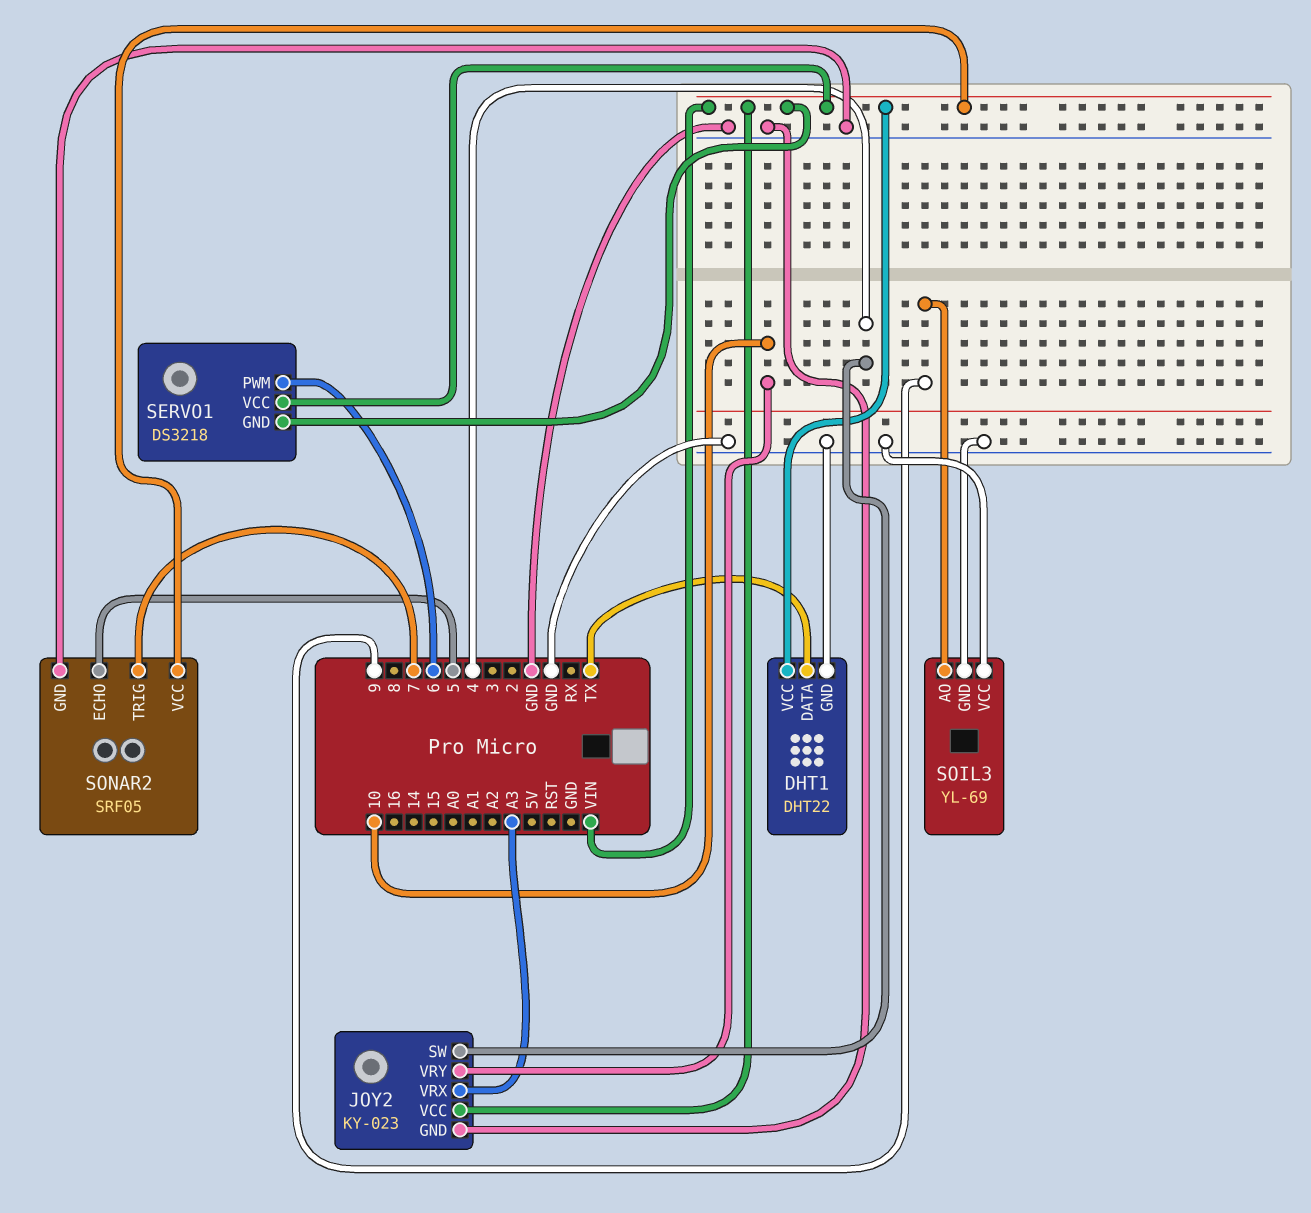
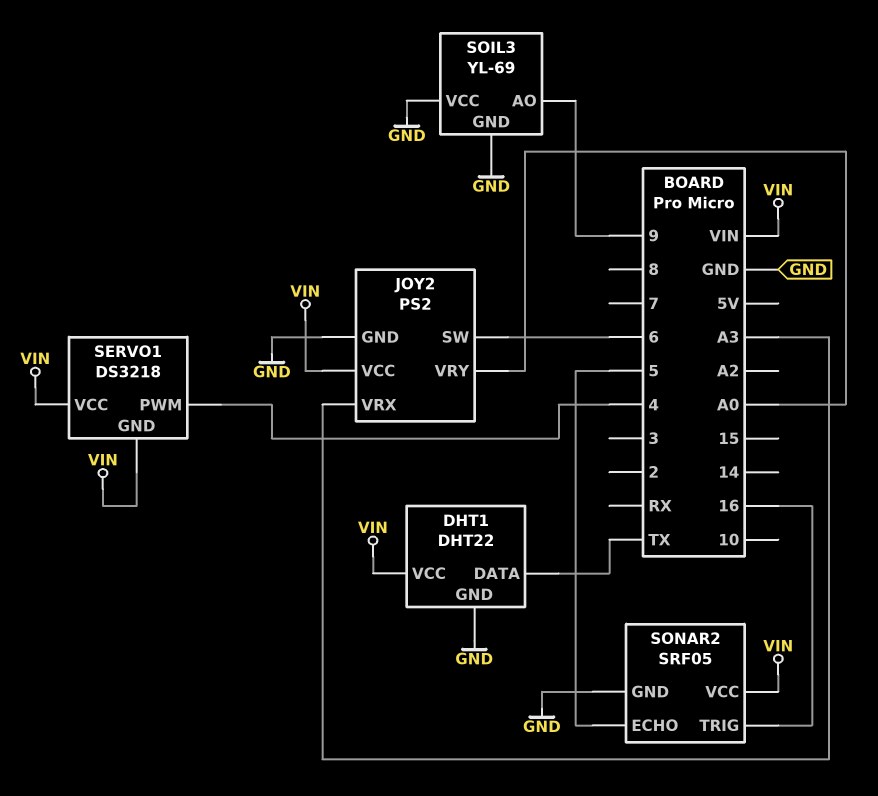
JOY2: KY-023 -> PS2
JOY2 pin SW: 4 -> 6
JOY2 pin VRY: 10 -> A0
SERVO1 pin PWM: 6 -> 4
SONAR2 pin TRIG: 7 -> 16

